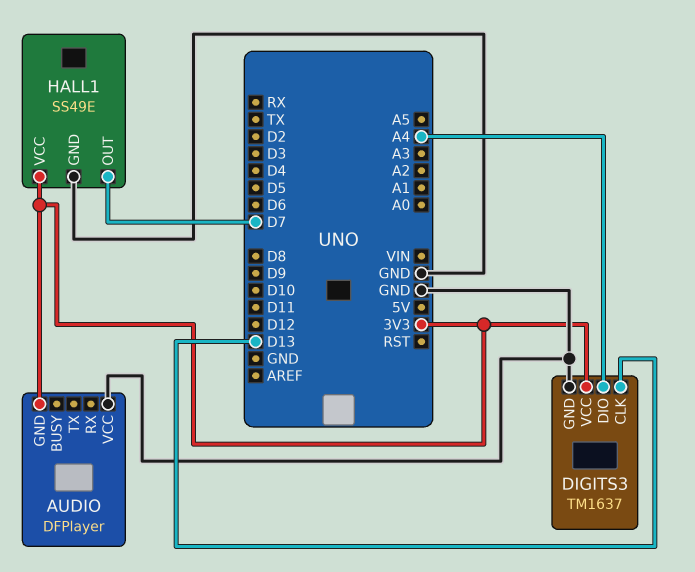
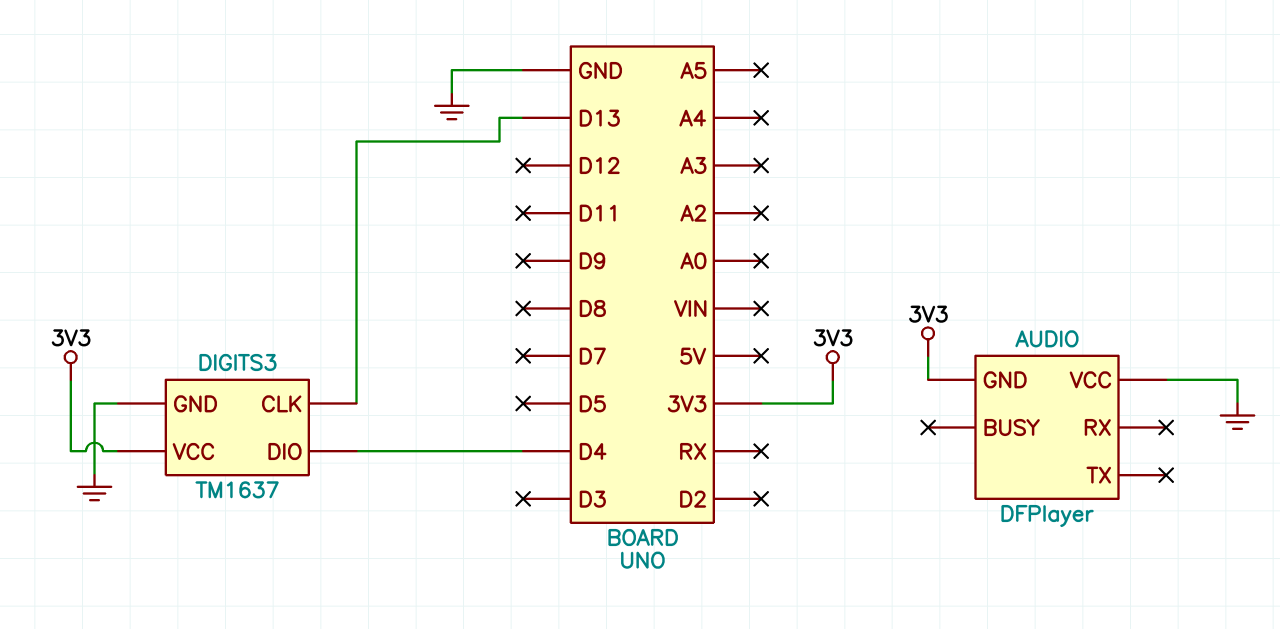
DIGITS3 pin DIO: A4 -> D4
HALL1: SS49E -> none
HALL1 pin GND: GND -> none
HALL1 pin OUT: D7 -> none
HALL1 pin VCC: 3V3 -> none

